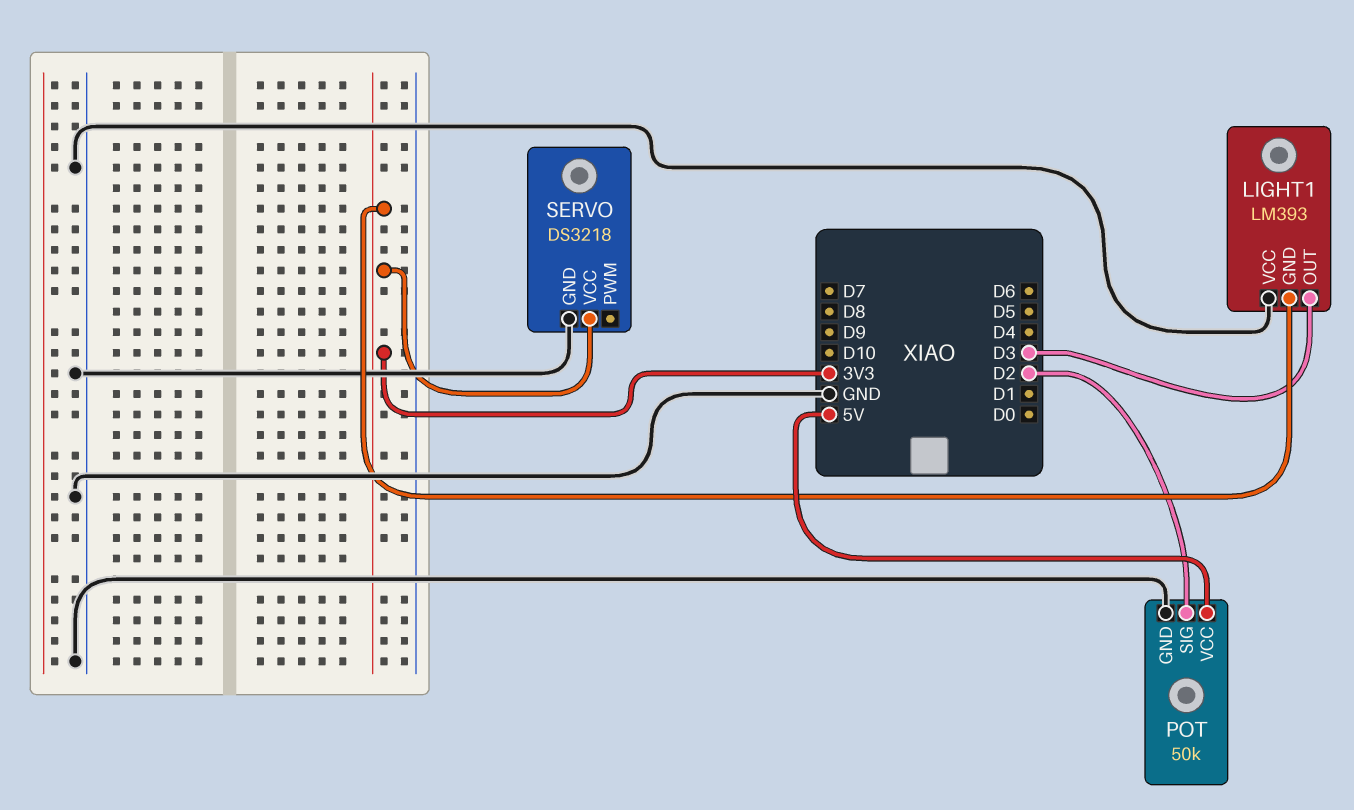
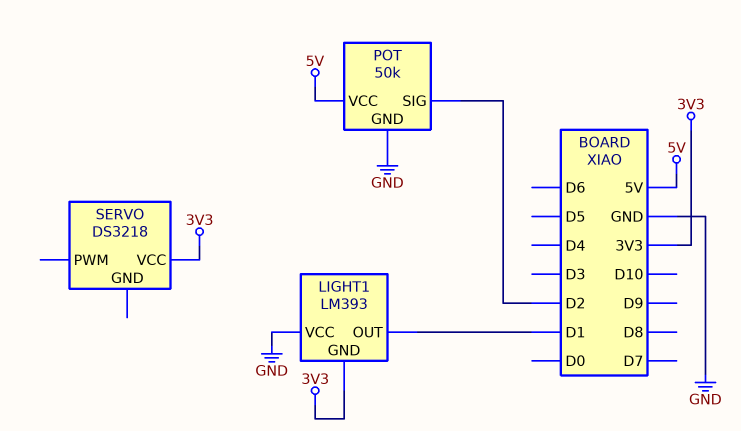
LIGHT1 pin OUT: D3 -> D1
SERVO pin GND: GND -> none

